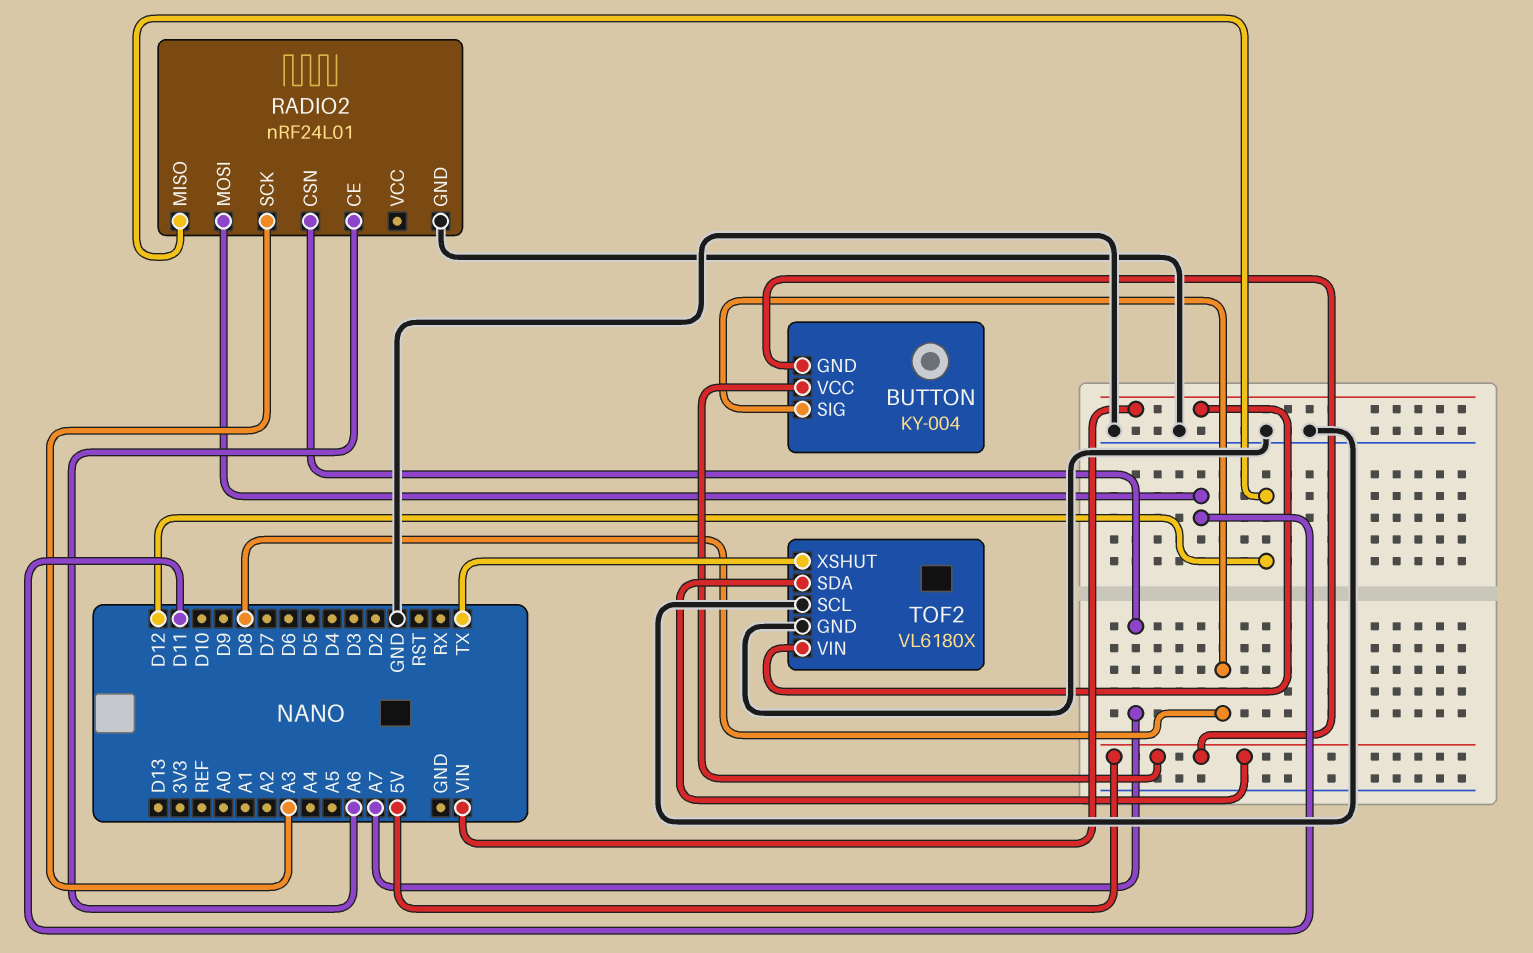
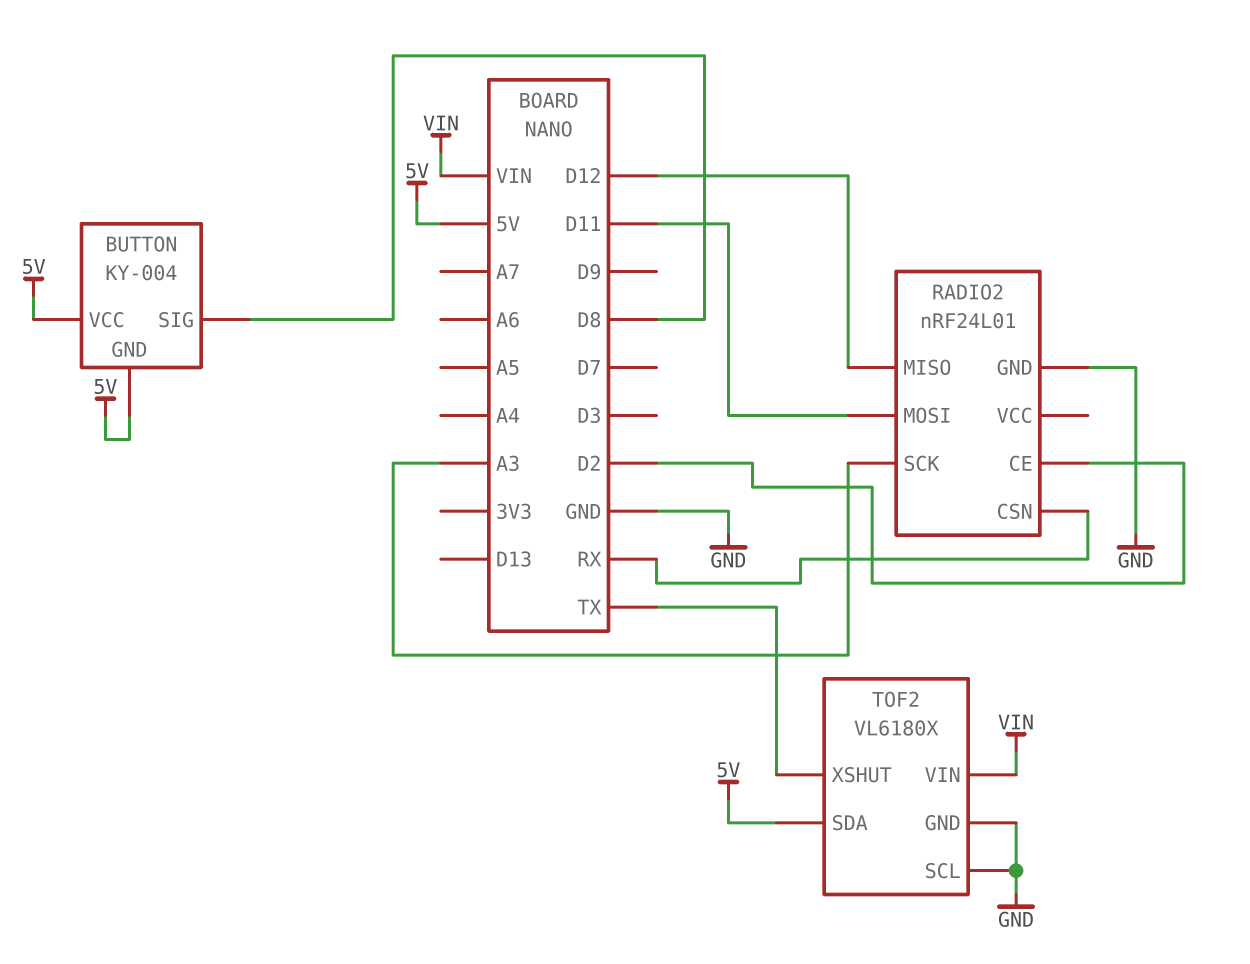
RADIO2 pin CE: A6 -> D2
RADIO2 pin CSN: A7 -> RX

